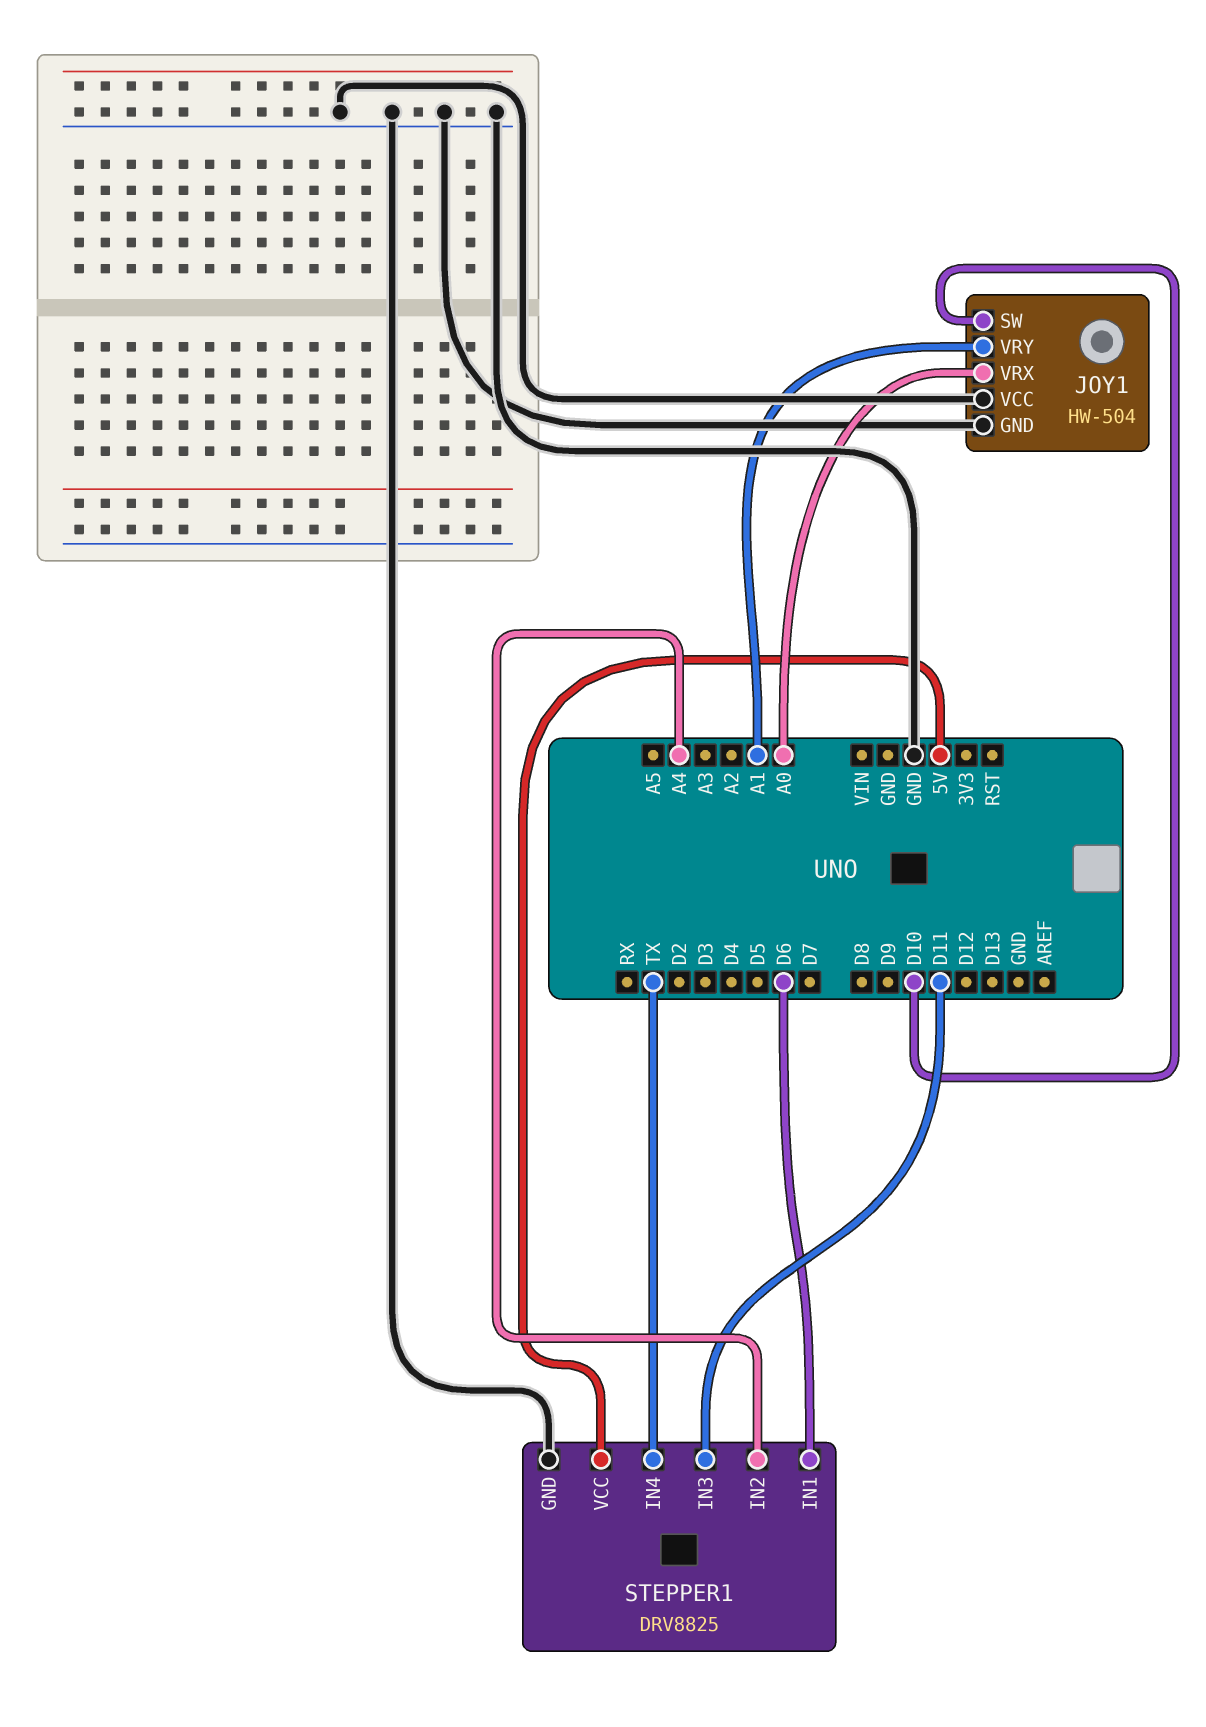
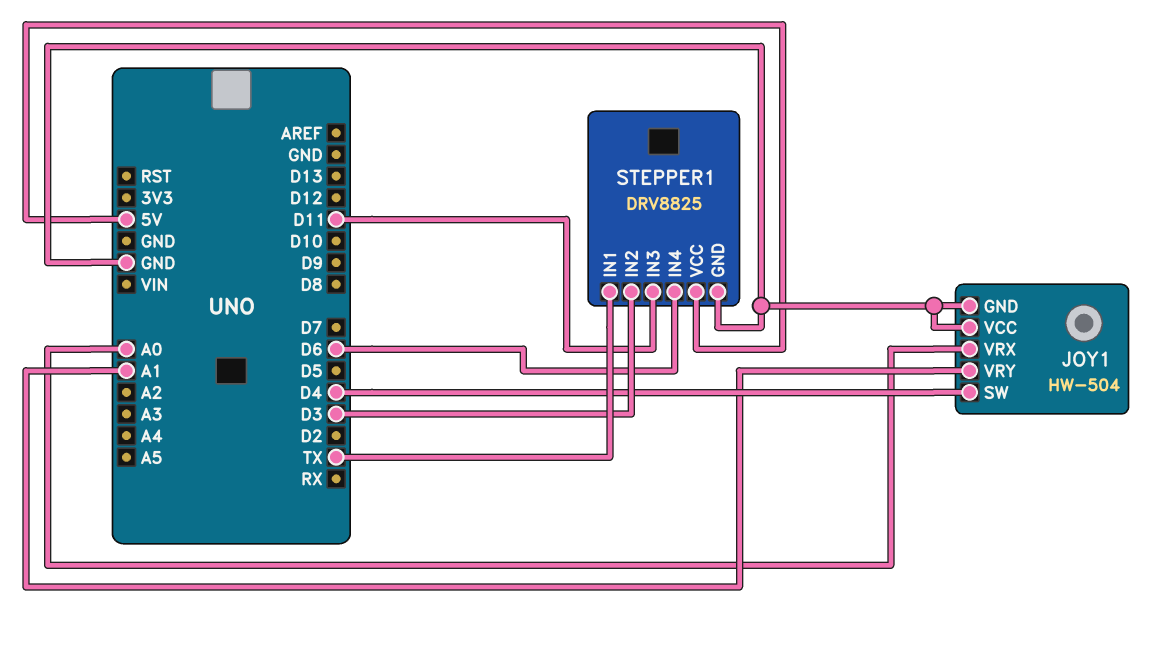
JOY1 pin SW: D10 -> D4
STEPPER1 pin IN1: D6 -> TX
STEPPER1 pin IN2: A4 -> D3
STEPPER1 pin IN4: TX -> D6

